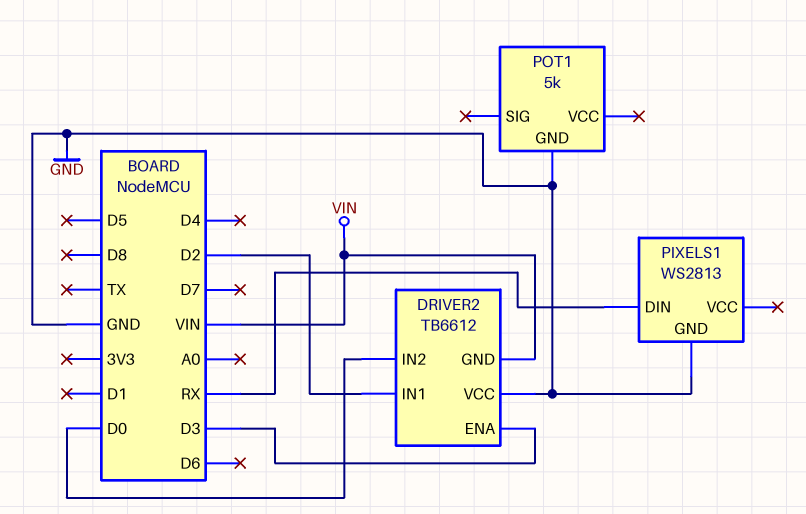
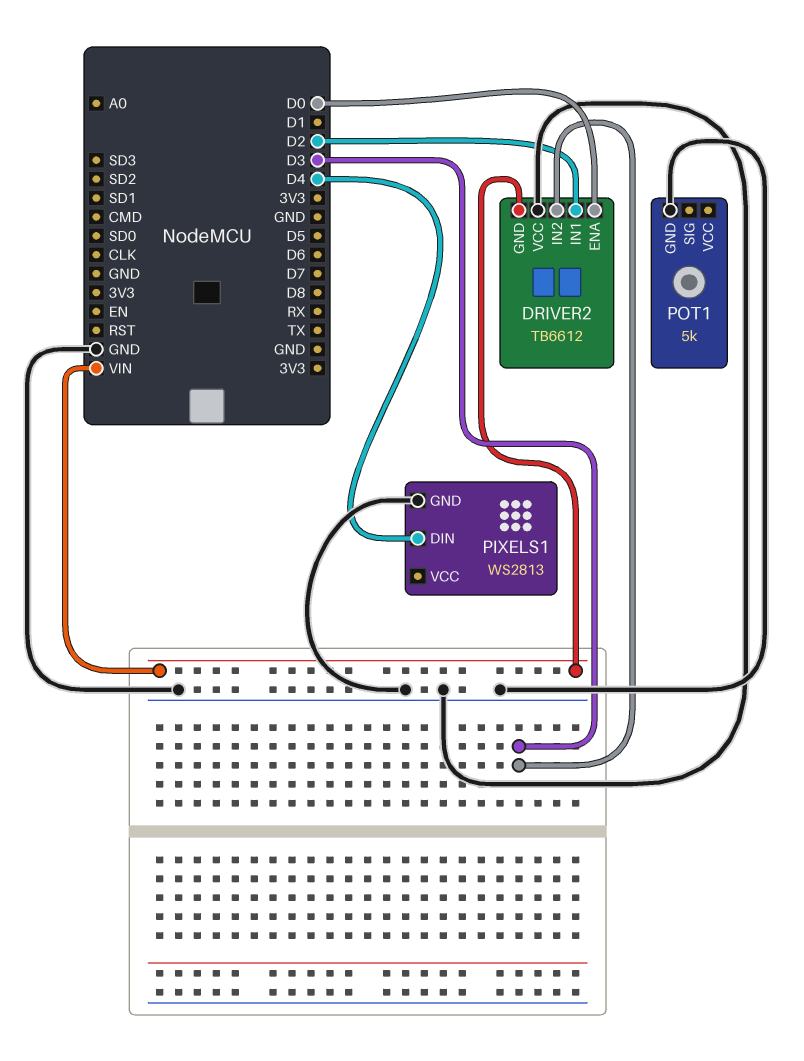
DRIVER2 pin ENA: D3 -> D0
DRIVER2 pin IN2: D0 -> D3
PIXELS1 pin DIN: RX -> D4

